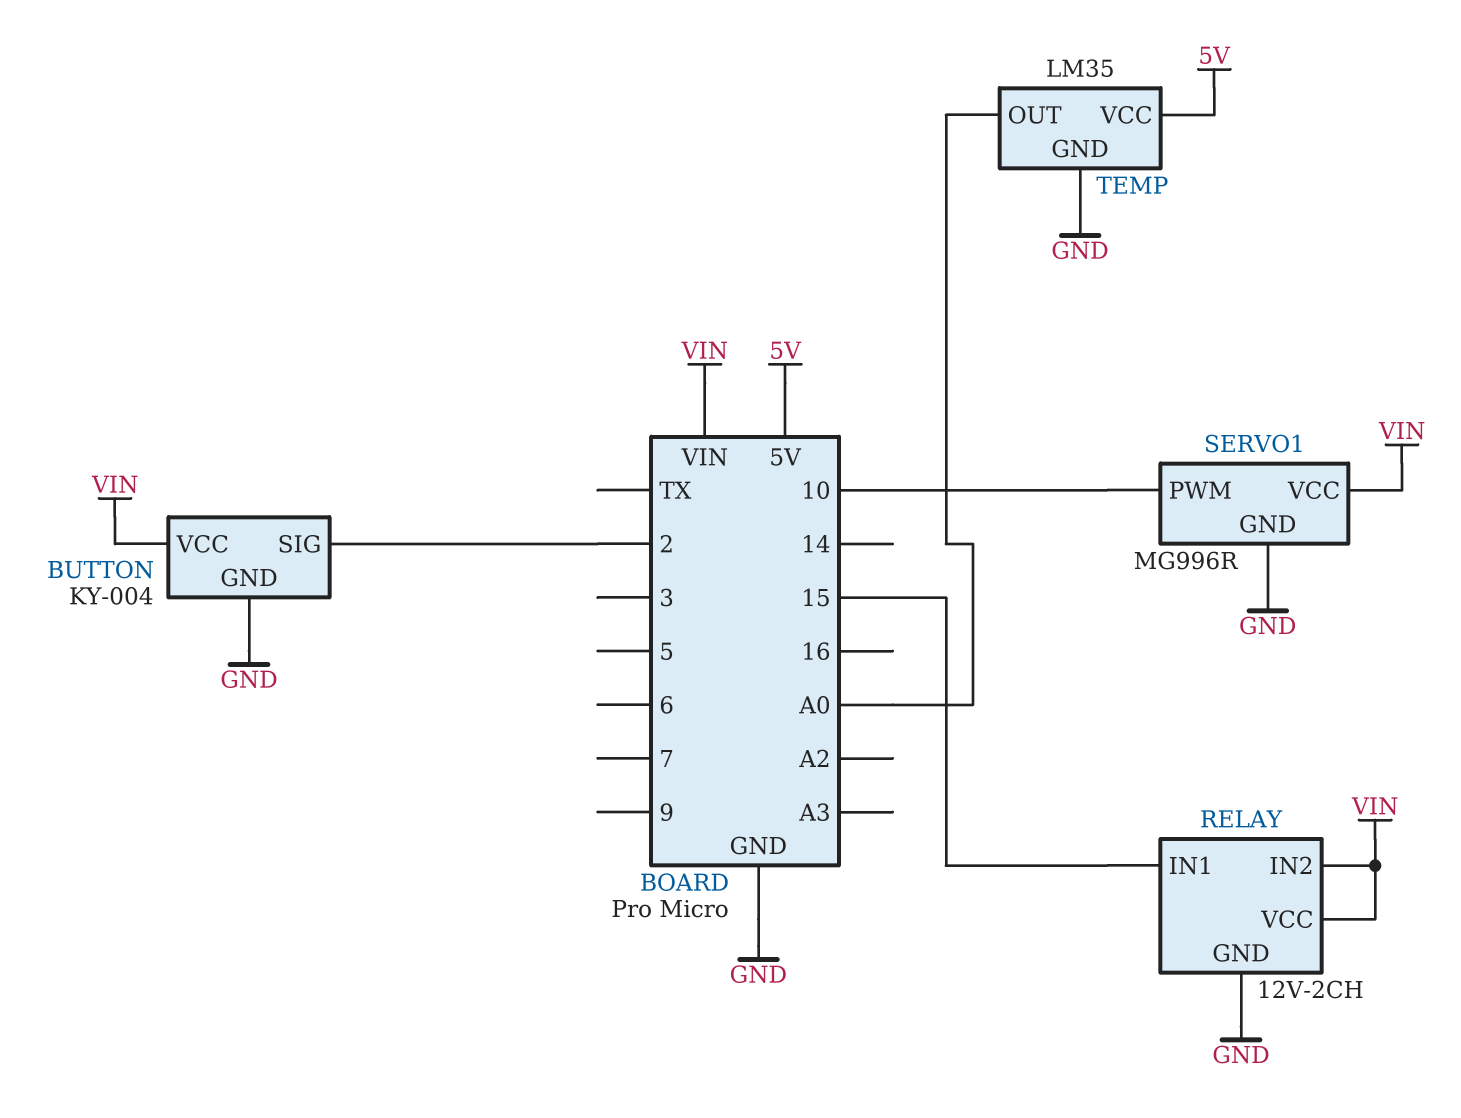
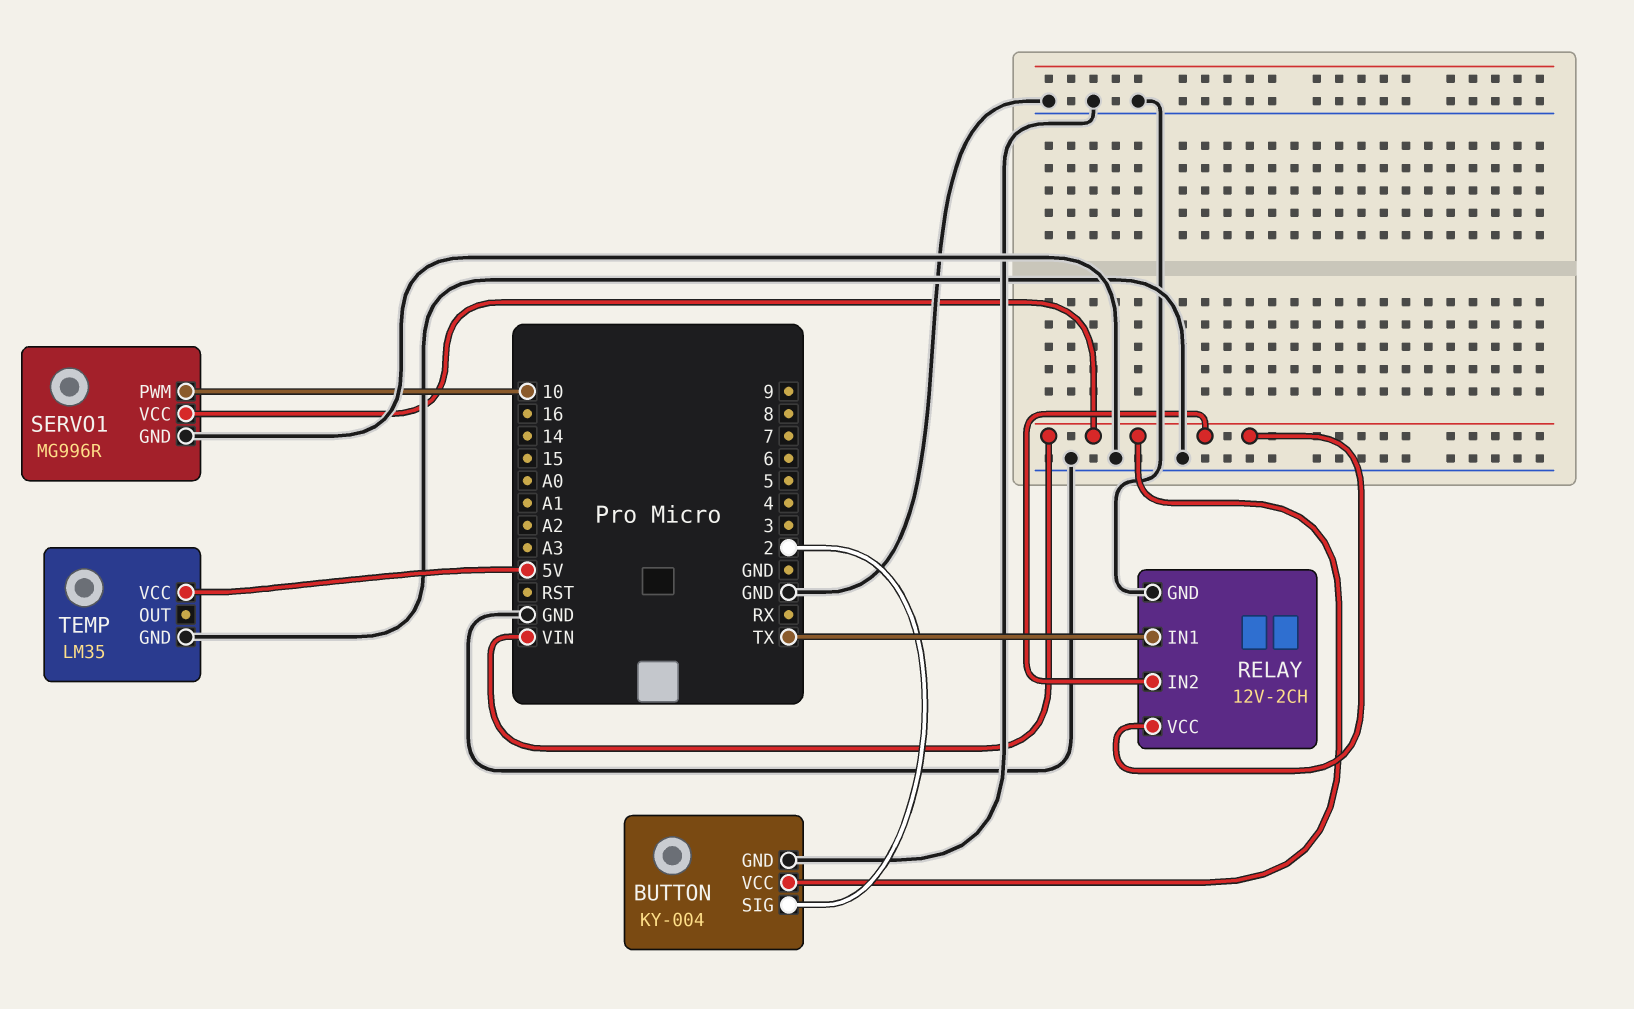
RELAY pin IN1: 15 -> TX
TEMP pin OUT: A0 -> none

